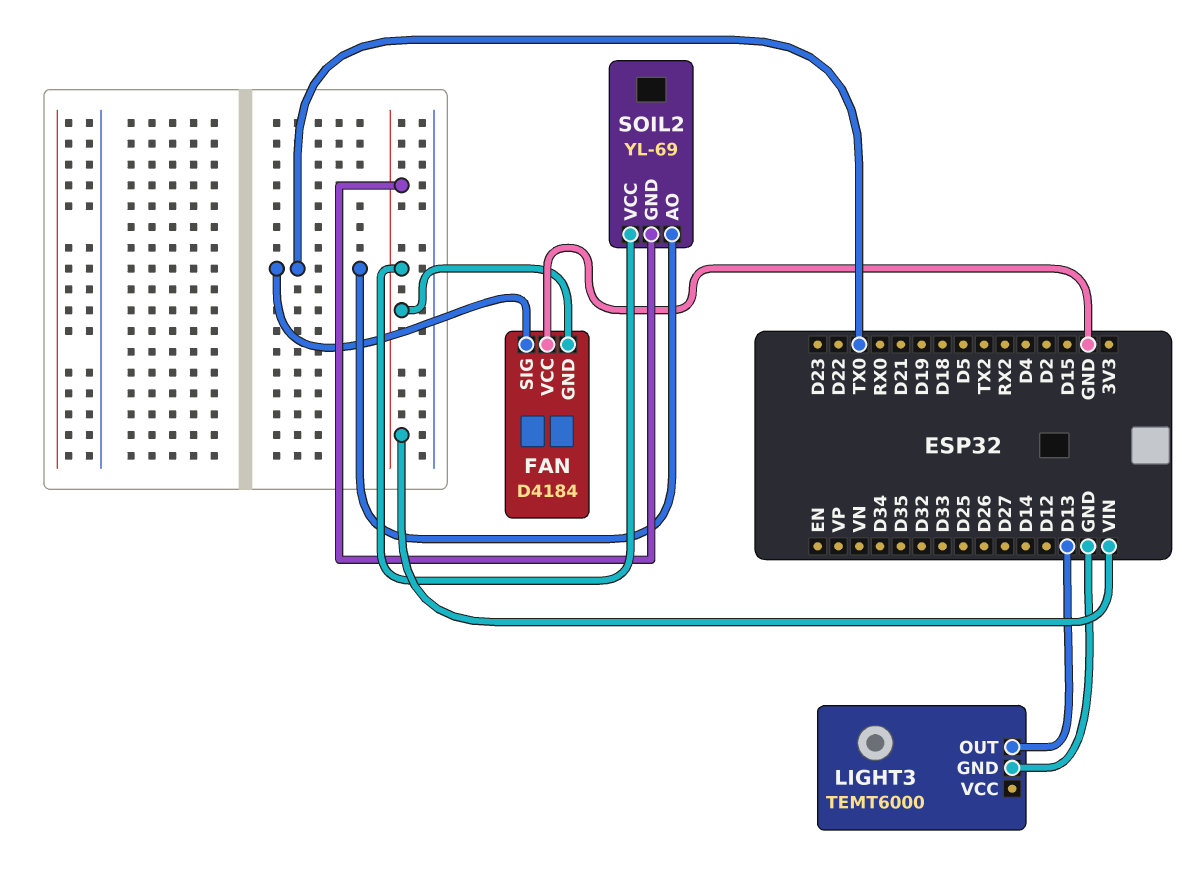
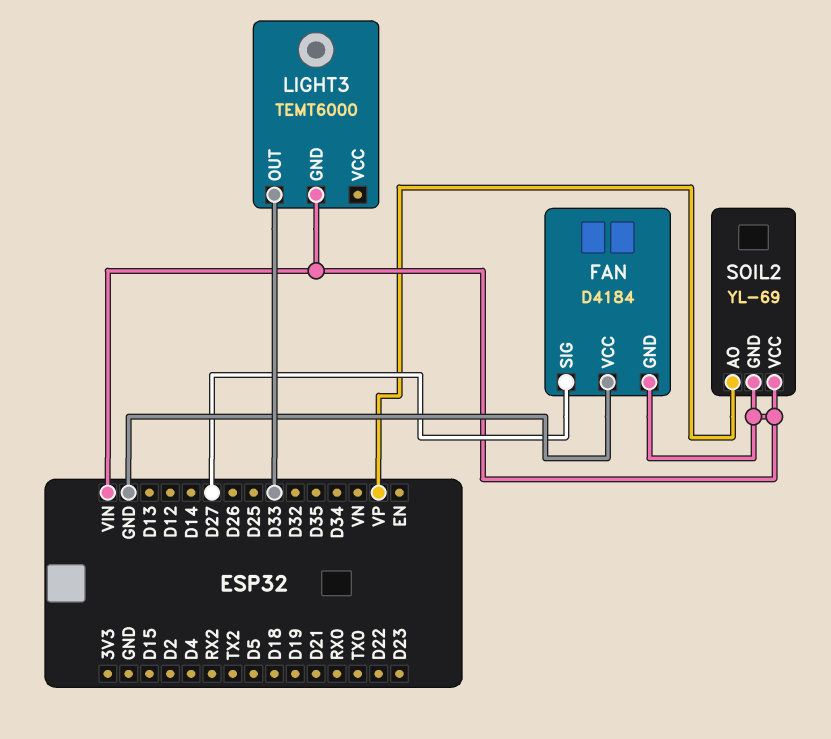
FAN pin SIG: TX0 -> D27
LIGHT3 pin GND: GND -> VIN
LIGHT3 pin OUT: D13 -> D33
SOIL2 pin AO: TX0 -> VP

